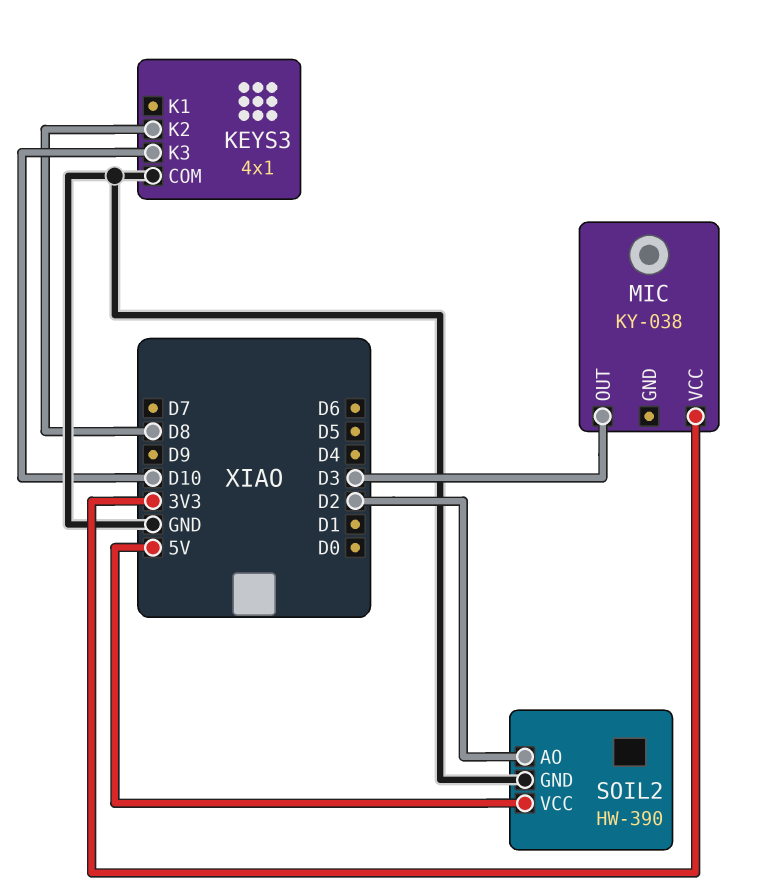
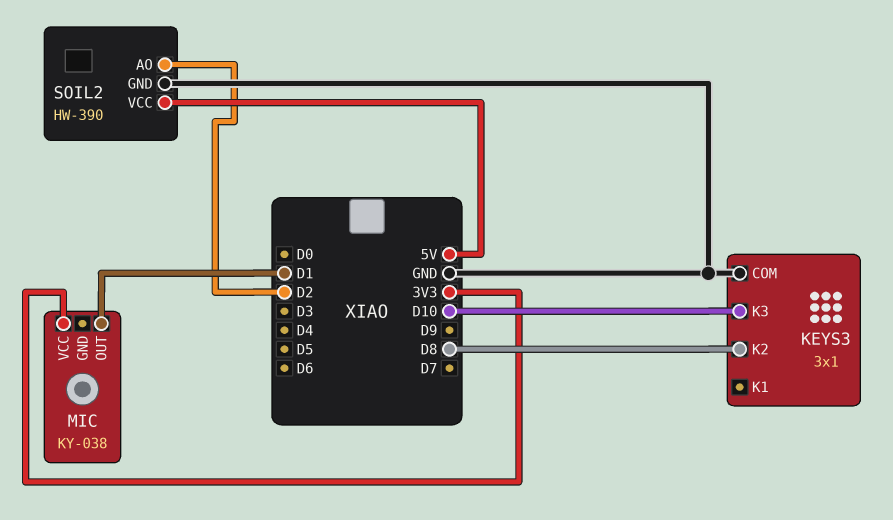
KEYS3: 4x1 -> 3x1
MIC pin OUT: D3 -> D1

